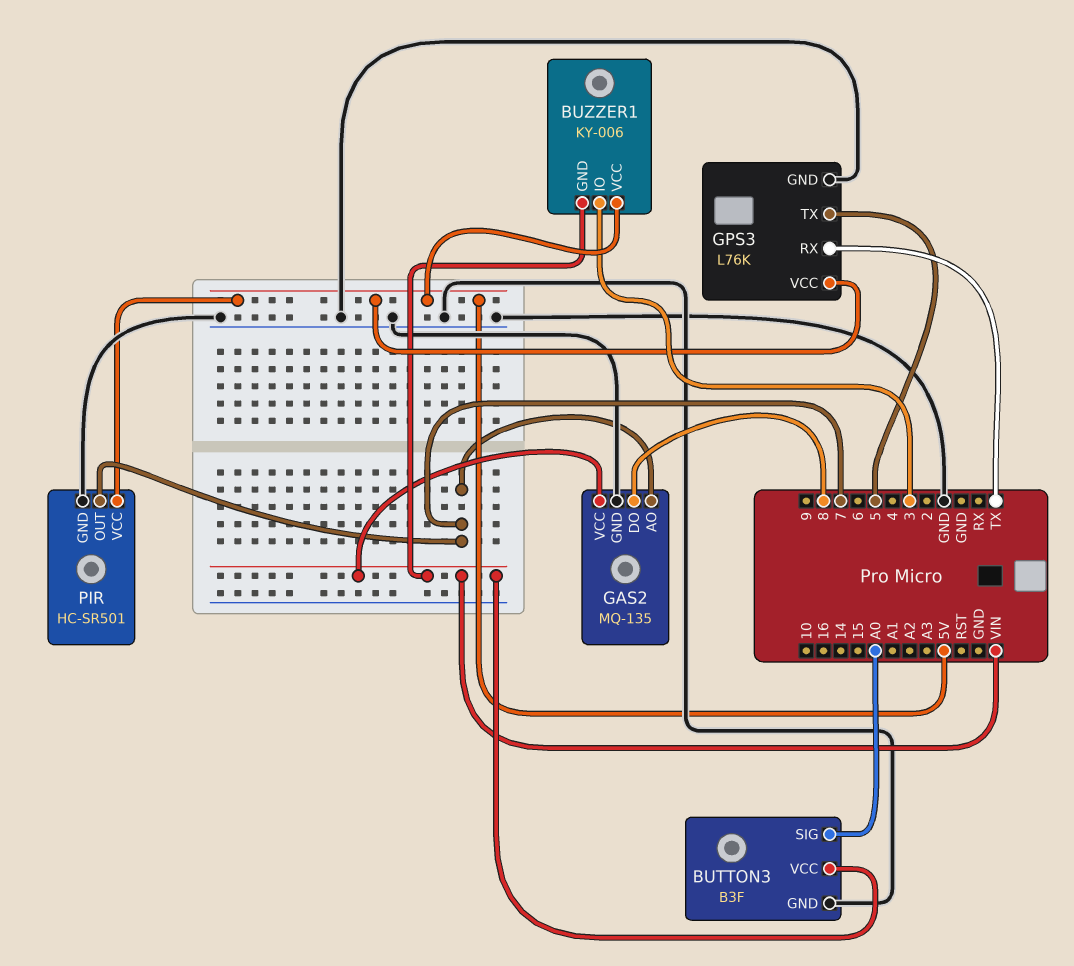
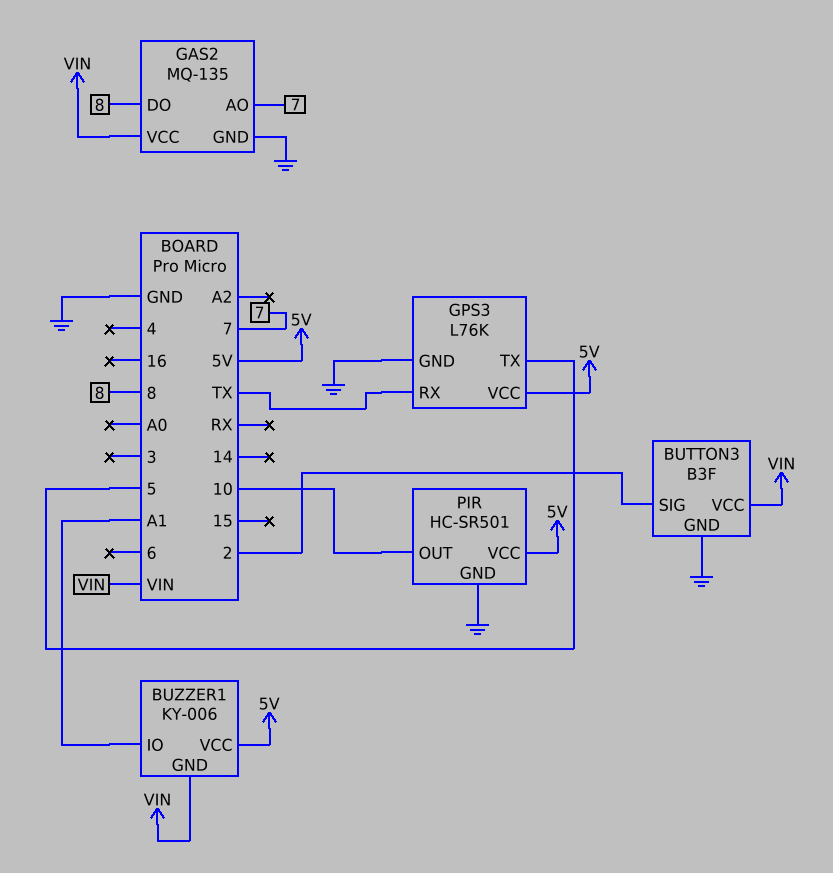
BUTTON3 pin SIG: A0 -> 2
BUZZER1 pin IO: 3 -> A1
PIR pin OUT: 7 -> 10

